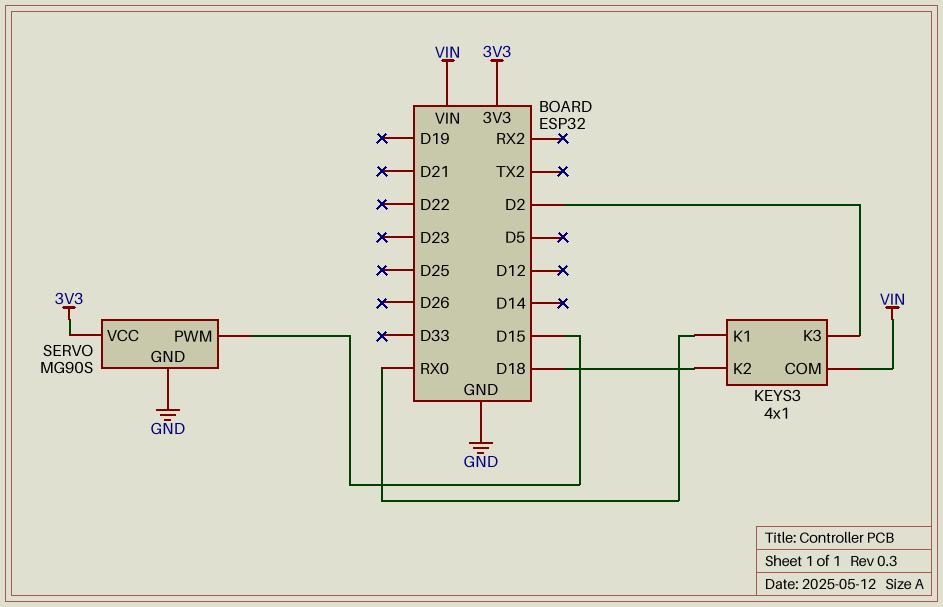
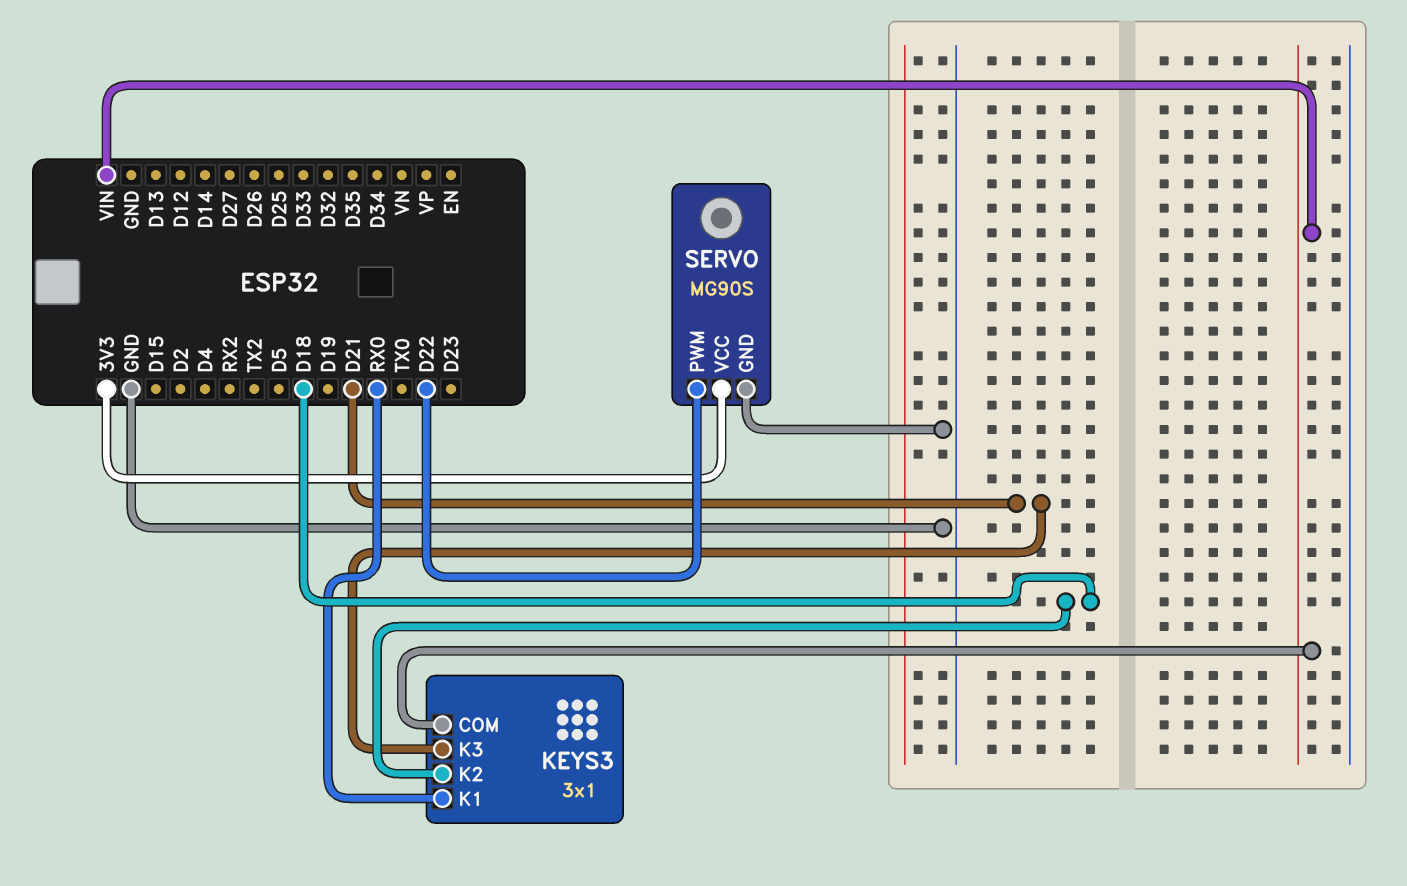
KEYS3: 4x1 -> 3x1
KEYS3 pin K3: D2 -> D21
SERVO pin PWM: D15 -> D22

